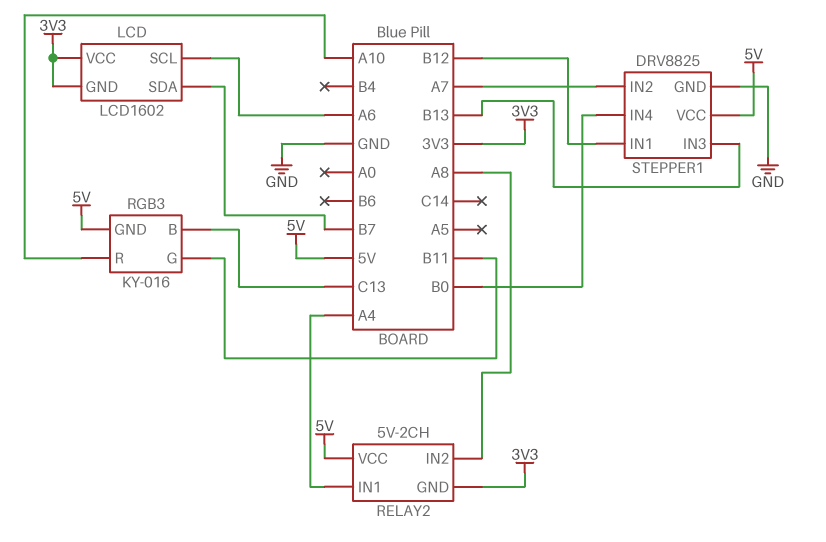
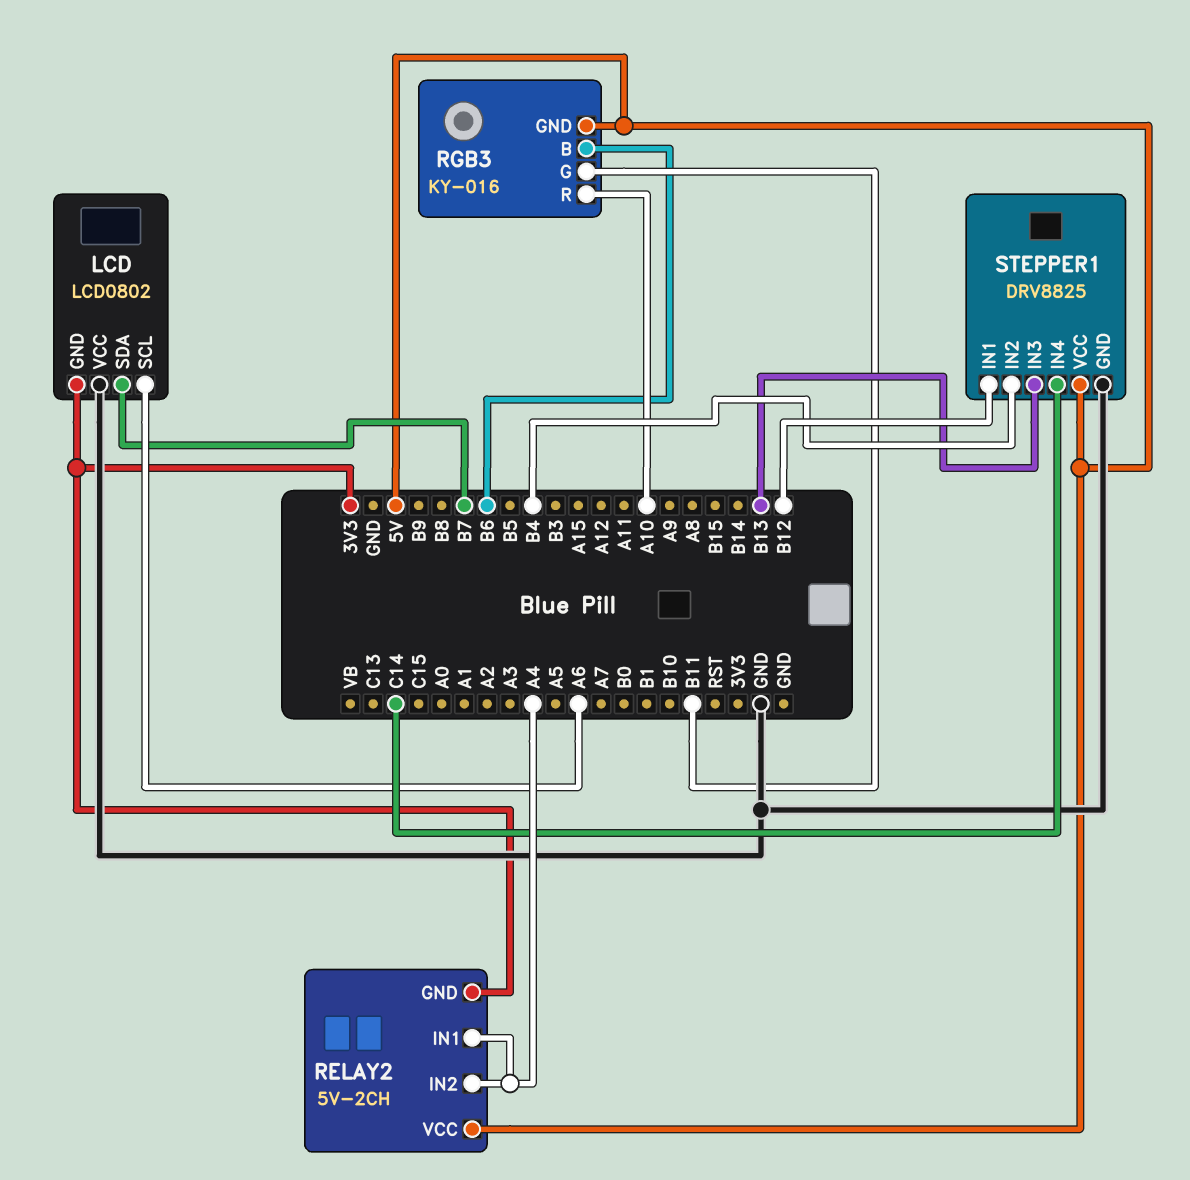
LCD: LCD1602 -> LCD0802
LCD pin VCC: 3V3 -> GND
RELAY2 pin IN2: A8 -> A4
RGB3 pin B: C13 -> B6
STEPPER1 pin IN2: A7 -> B4
STEPPER1 pin IN4: B0 -> C14

